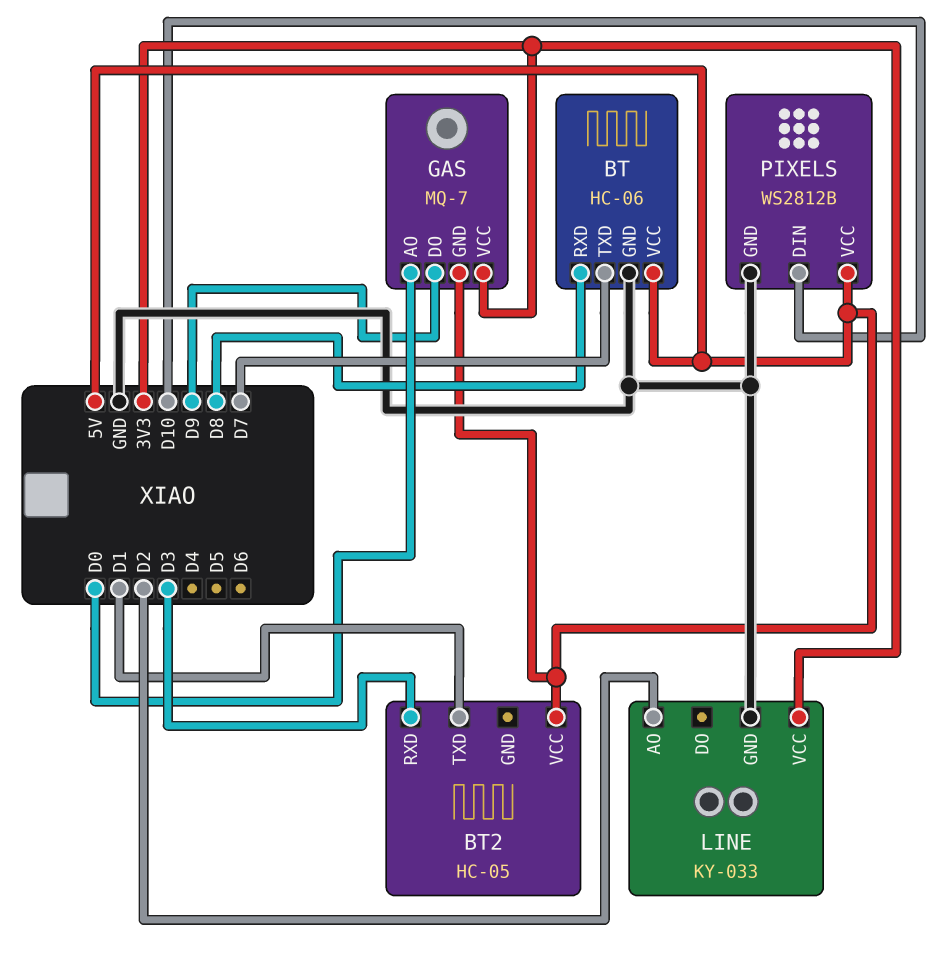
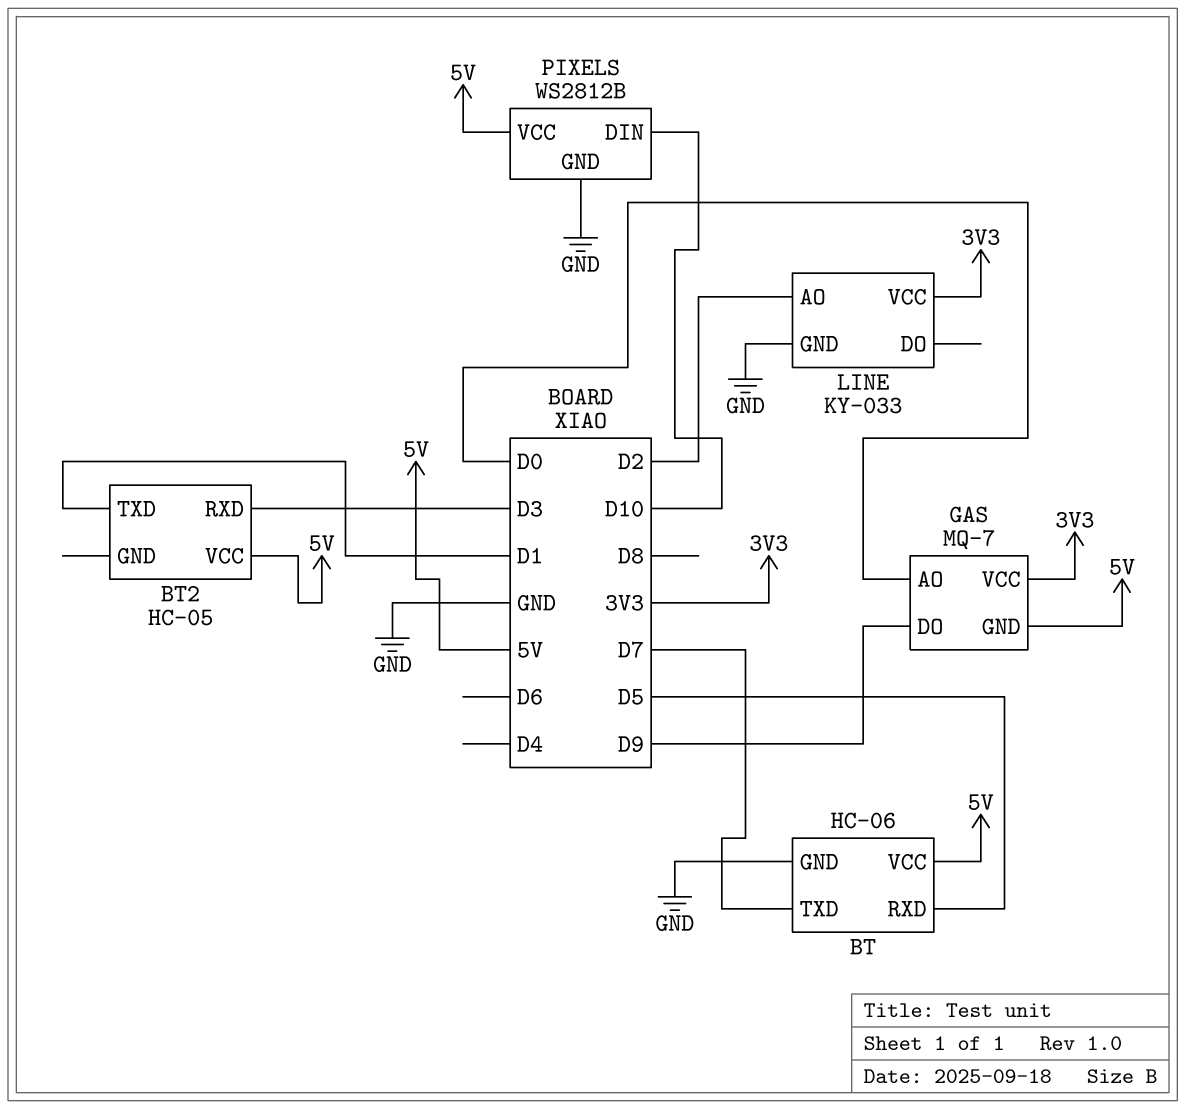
BT pin RXD: D8 -> D5

